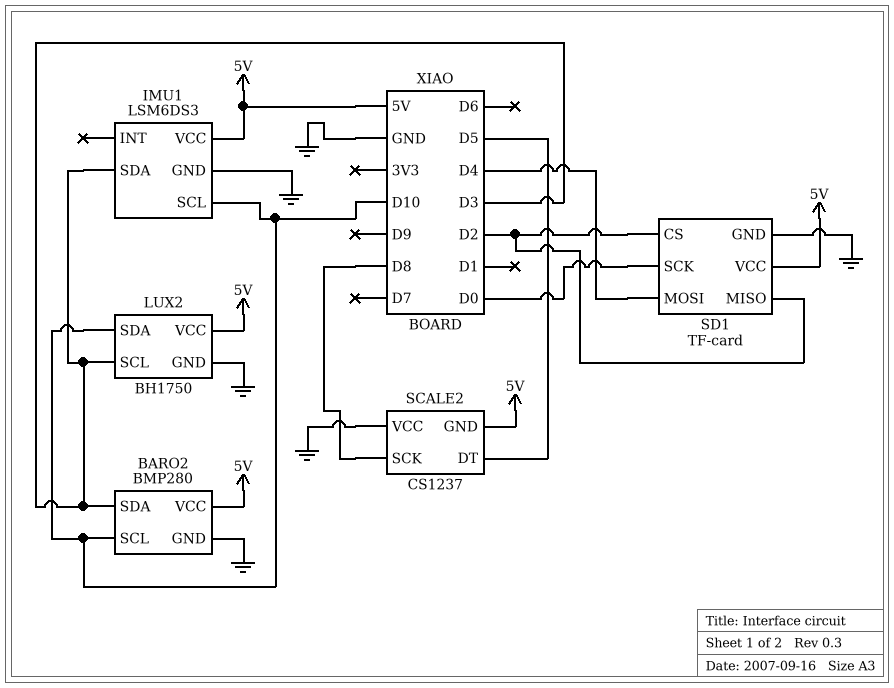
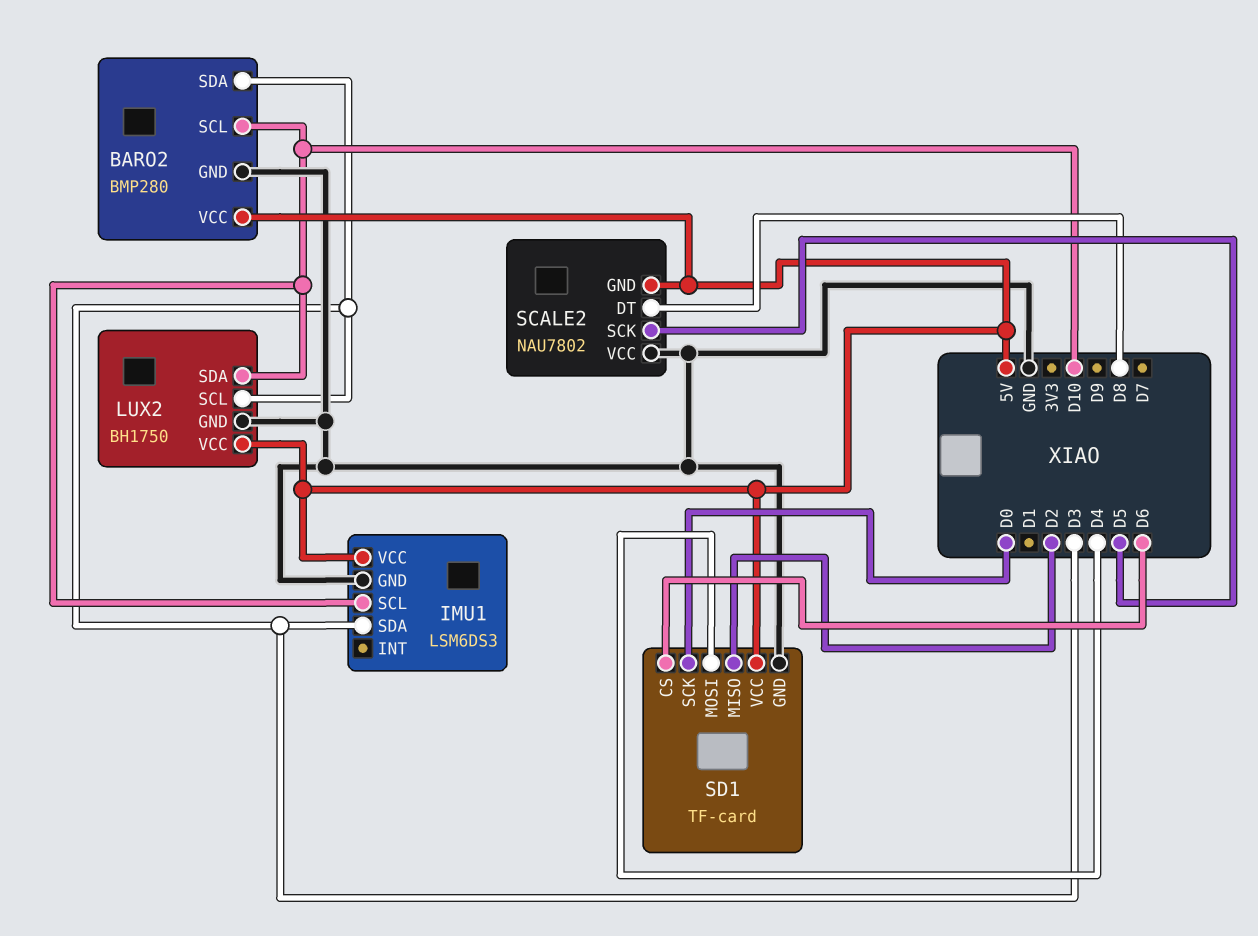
SCALE2: CS1237 -> NAU7802
SCALE2 pin DT: D5 -> D8
SCALE2 pin SCK: D8 -> D5
SD1 pin CS: D2 -> D6

